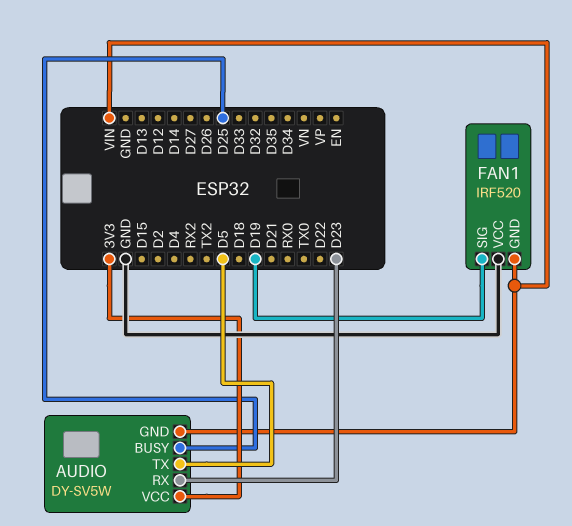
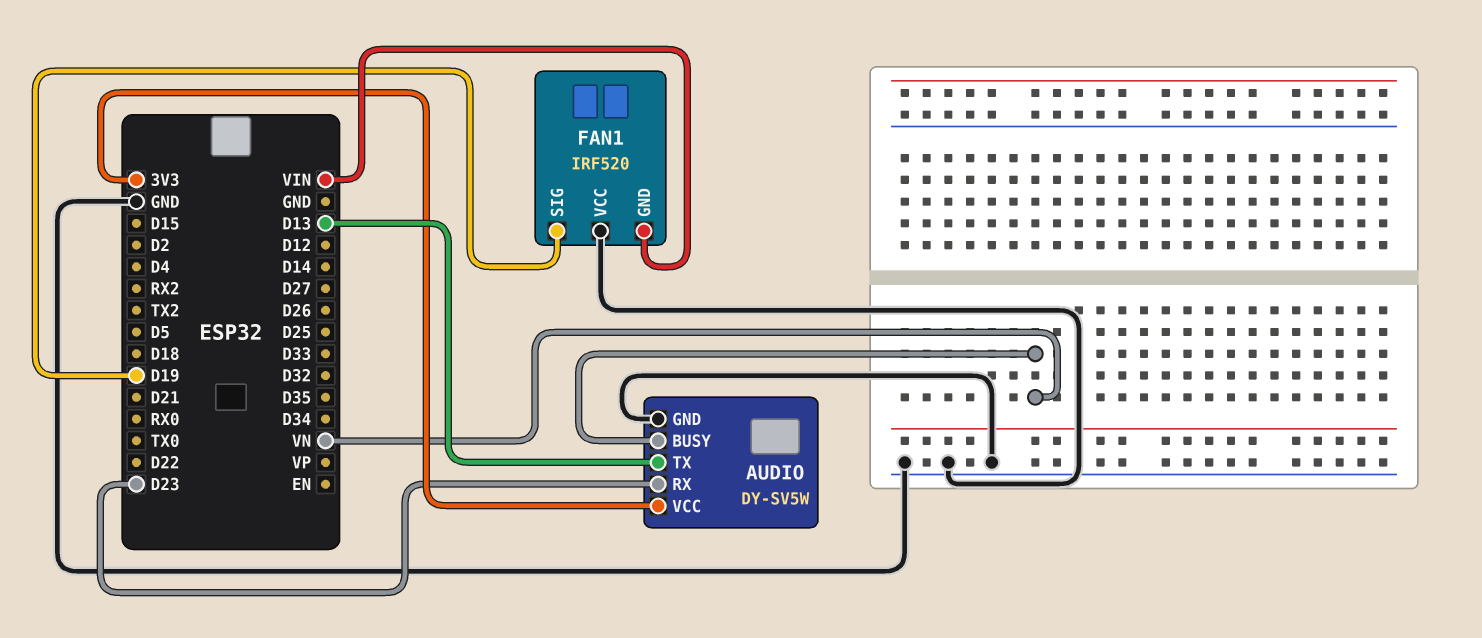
AUDIO pin BUSY: D25 -> VN
AUDIO pin GND: VIN -> GND
AUDIO pin TX: D5 -> D13

